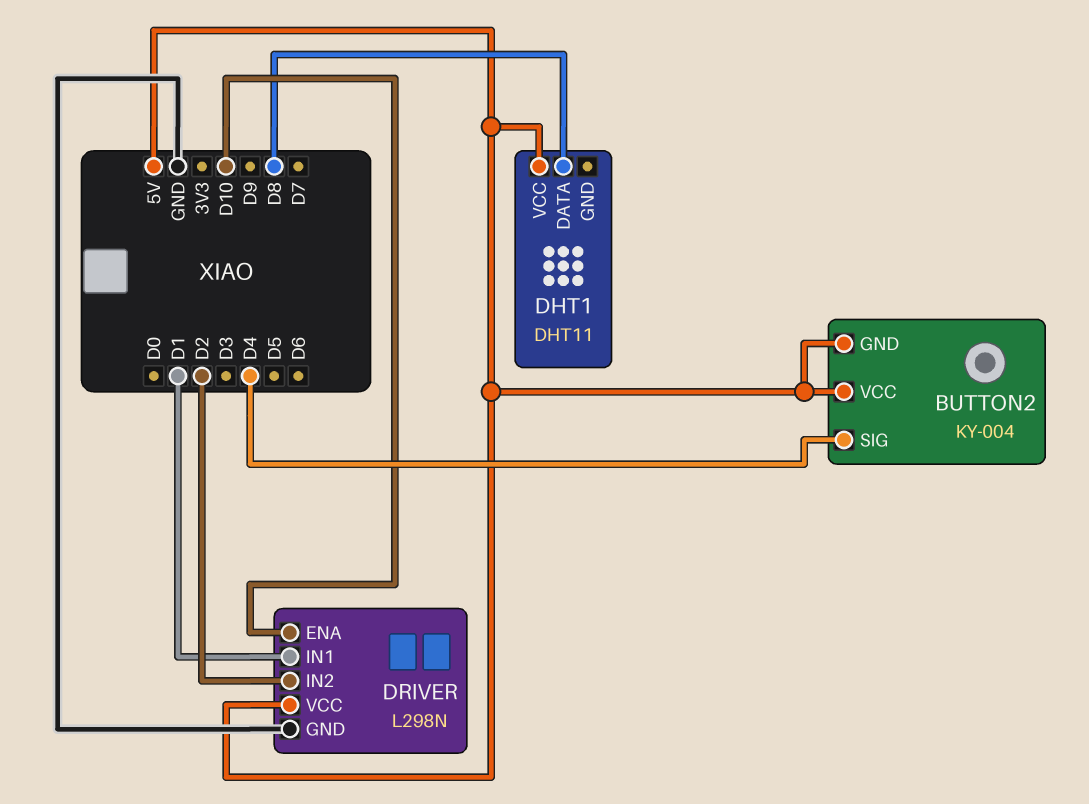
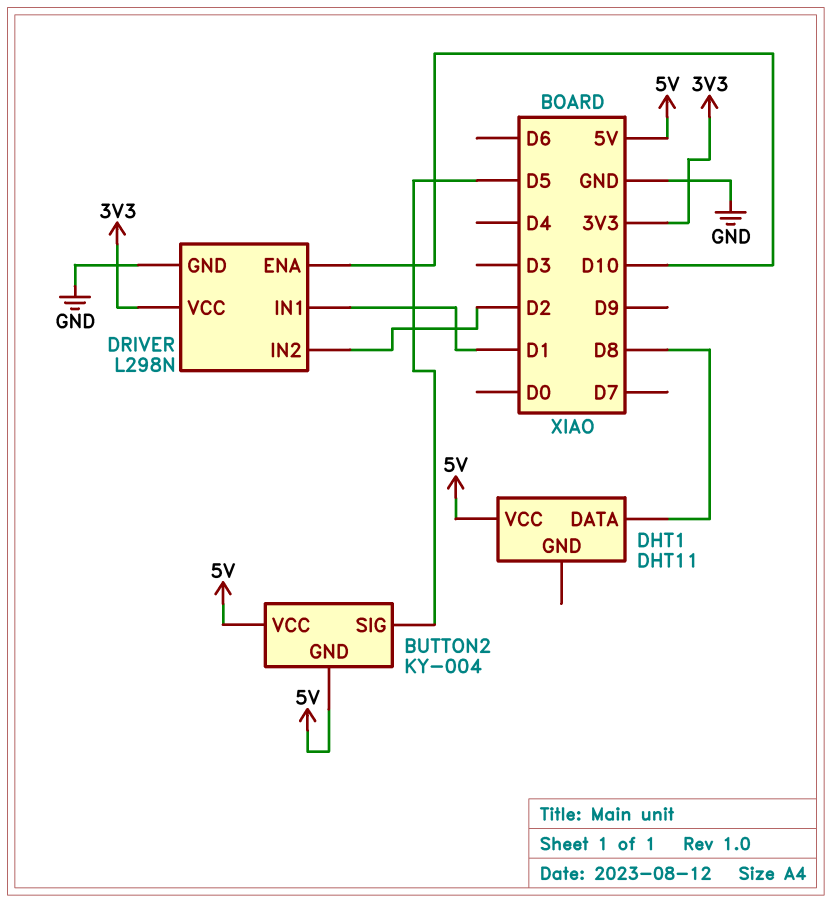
BUTTON2 pin SIG: D4 -> D5
DRIVER pin VCC: 5V -> 3V3

